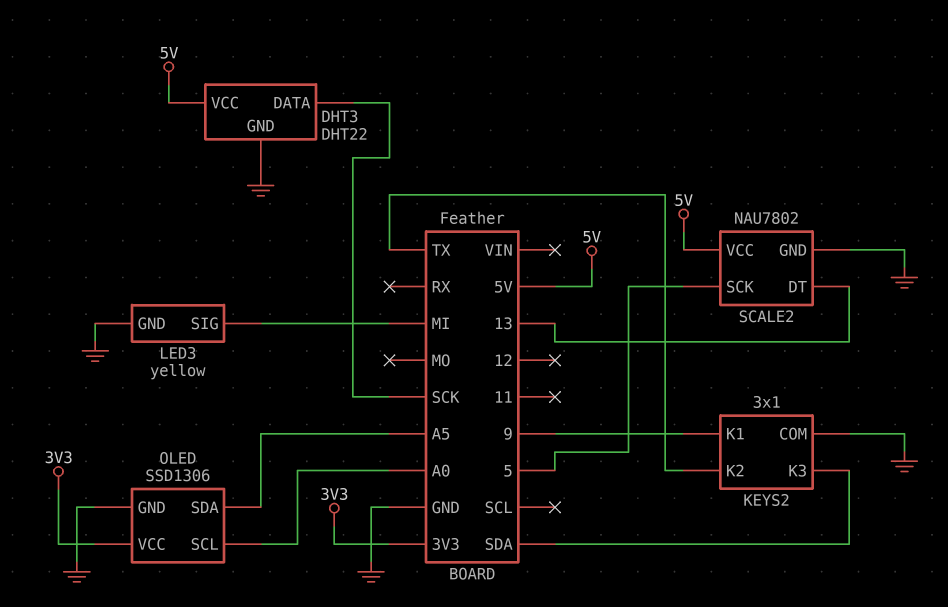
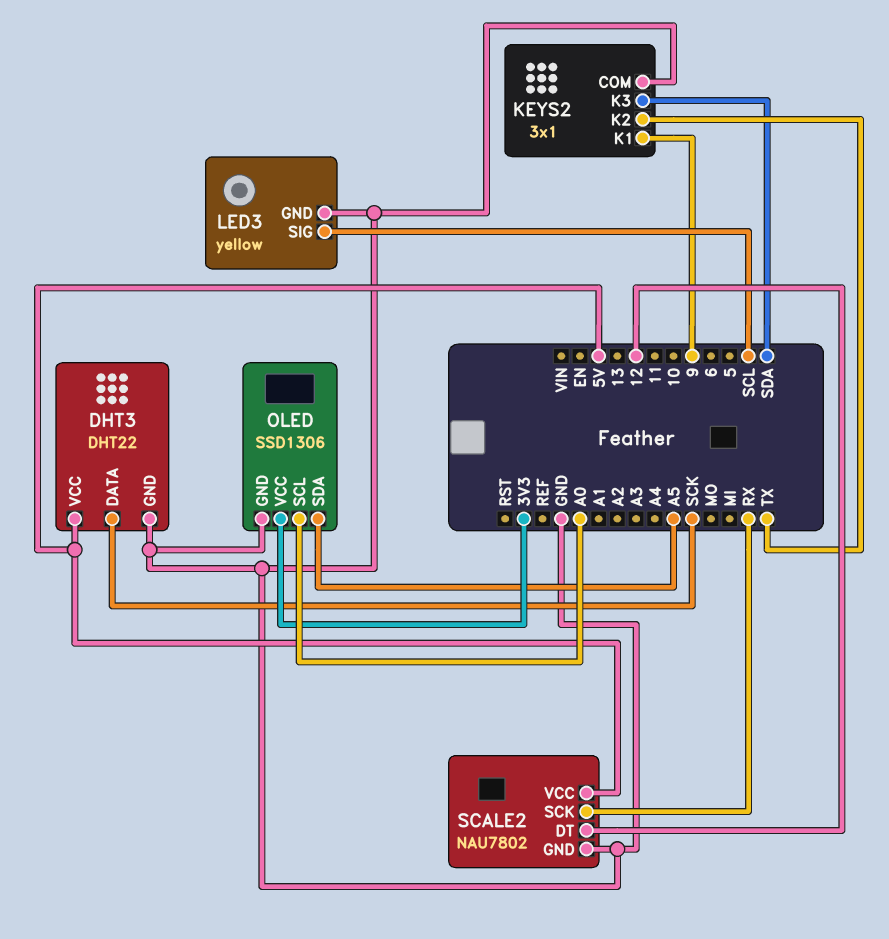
LED3 pin SIG: MI -> SCL
SCALE2 pin DT: 13 -> 12
SCALE2 pin SCK: 5 -> RX

